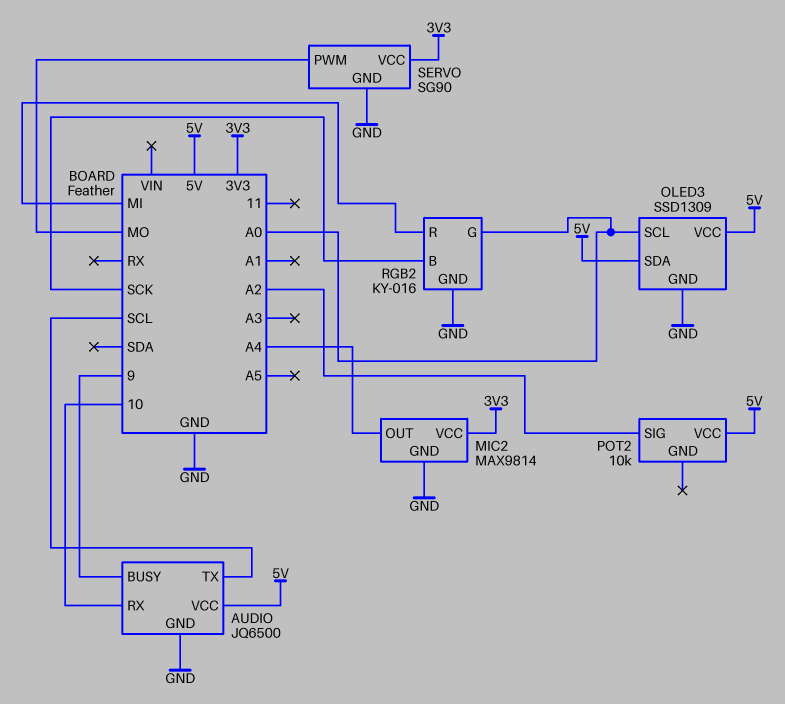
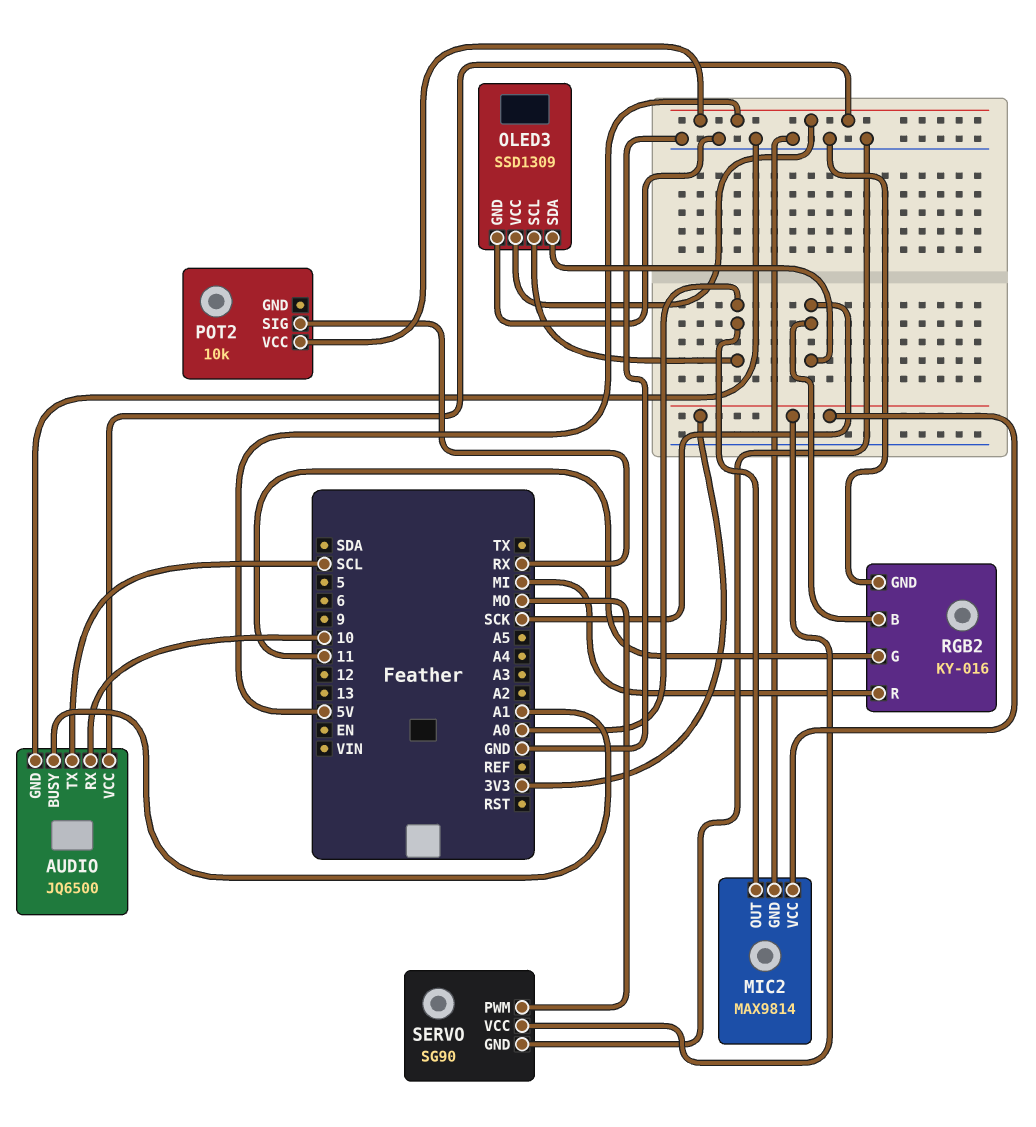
AUDIO pin BUSY: 9 -> A1
MIC2 pin OUT: A4 -> A0
OLED3 pin SDA: 5V -> SCK
POT2 pin SIG: A2 -> RX
RGB2 pin G: A0 -> 11

